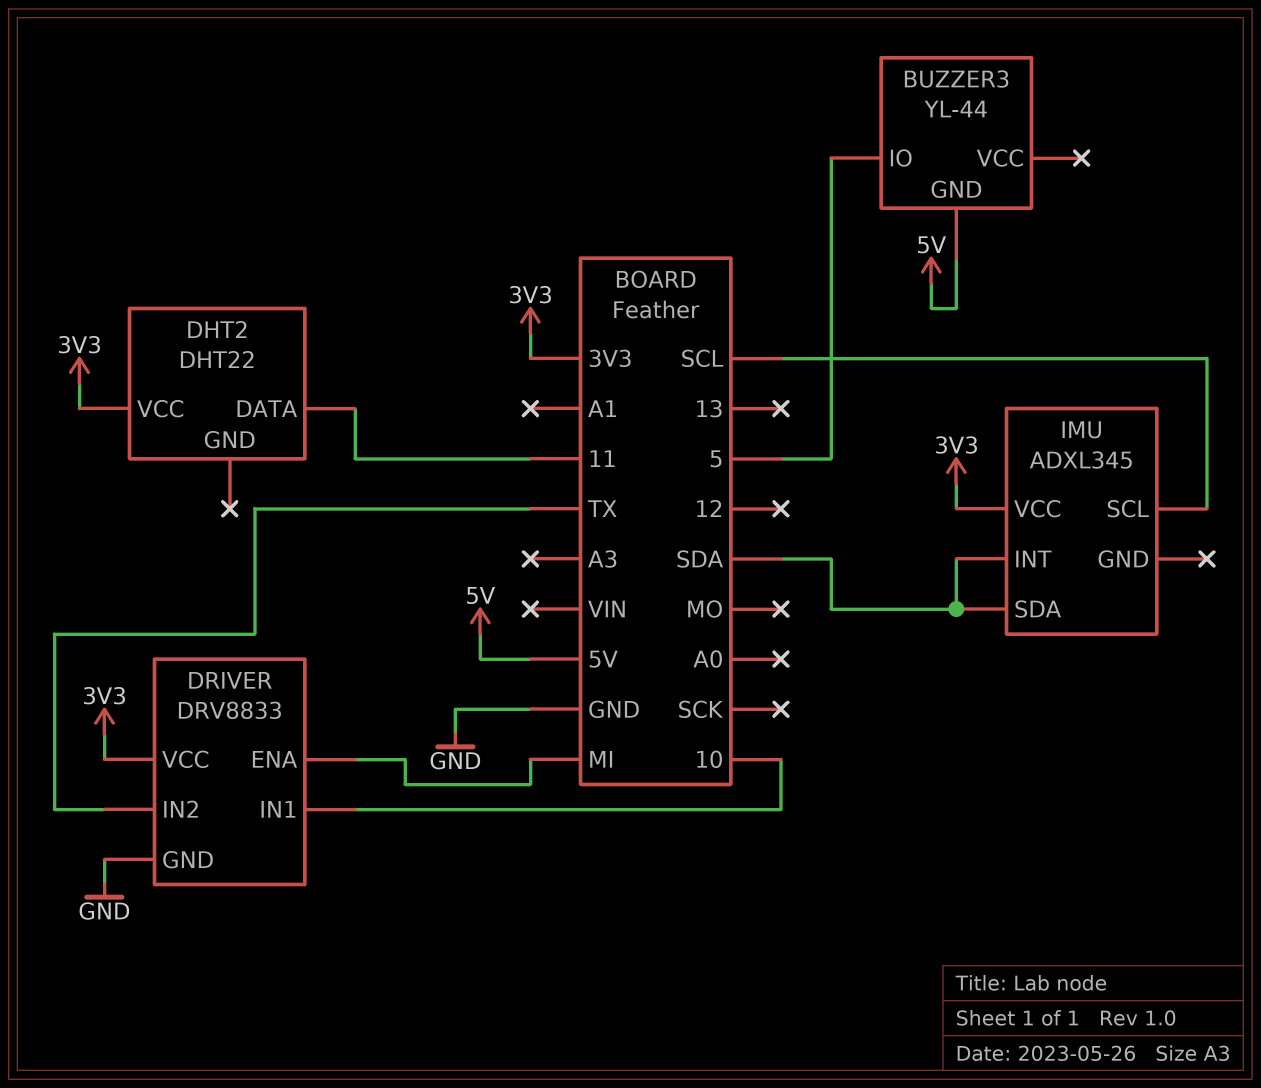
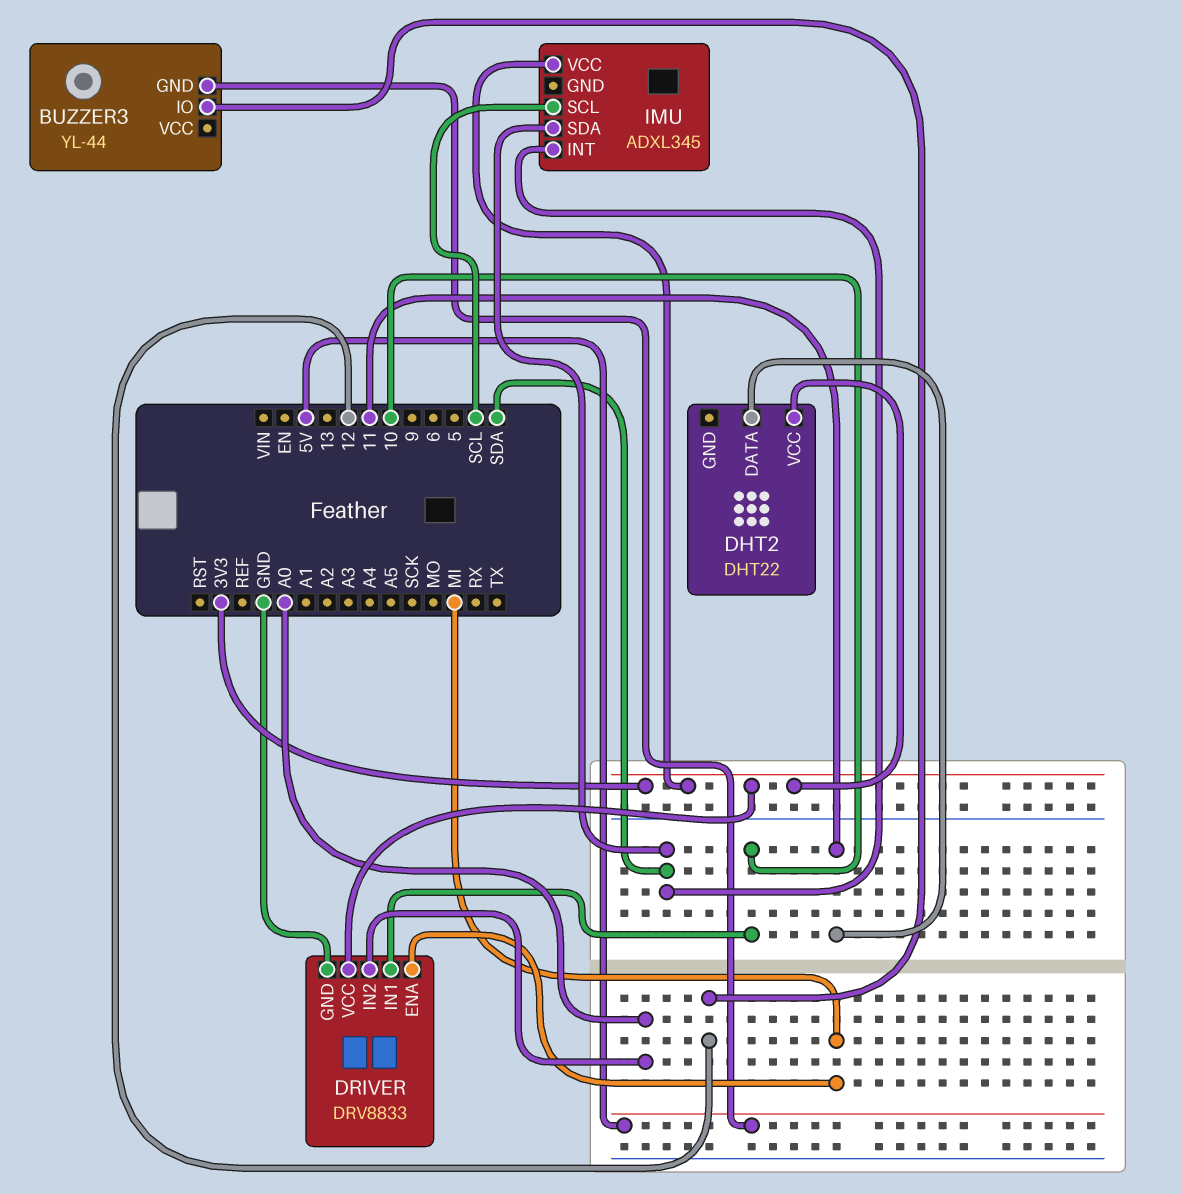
BUZZER3 pin IO: 5 -> 12
DRIVER pin IN2: TX -> A0

